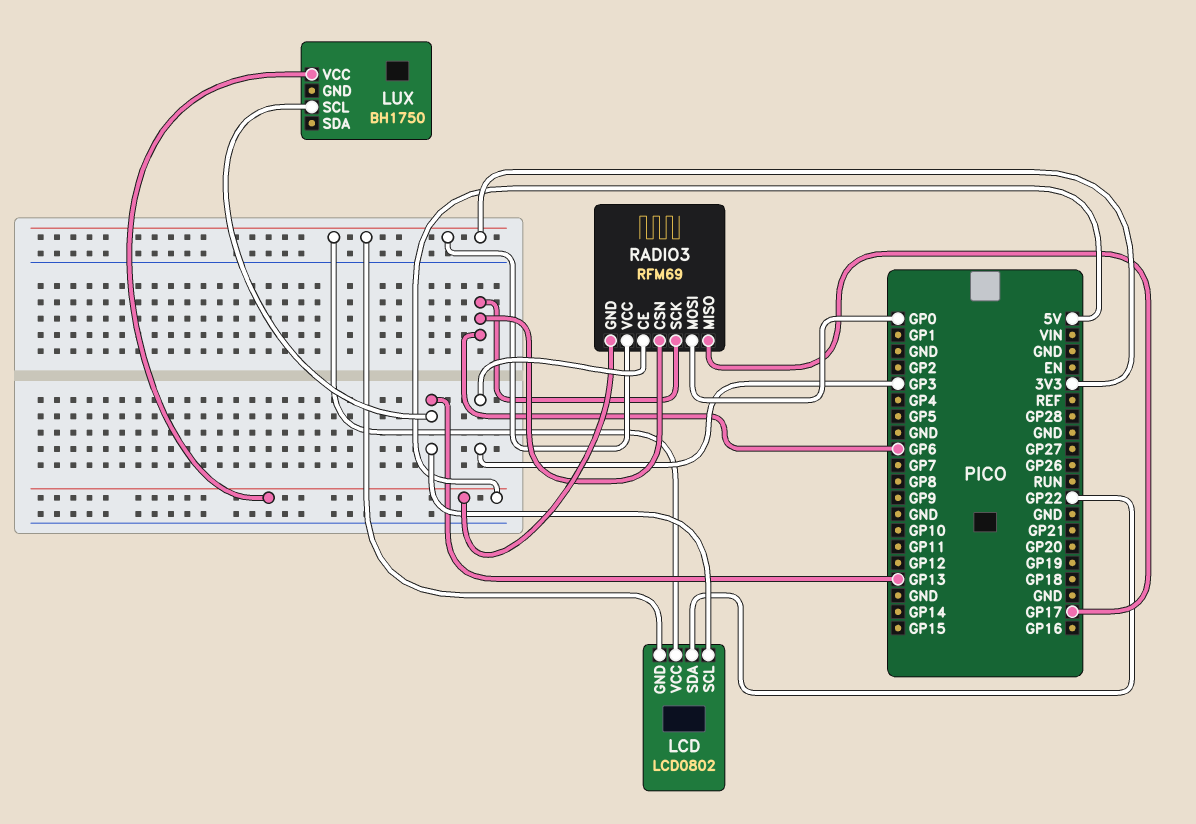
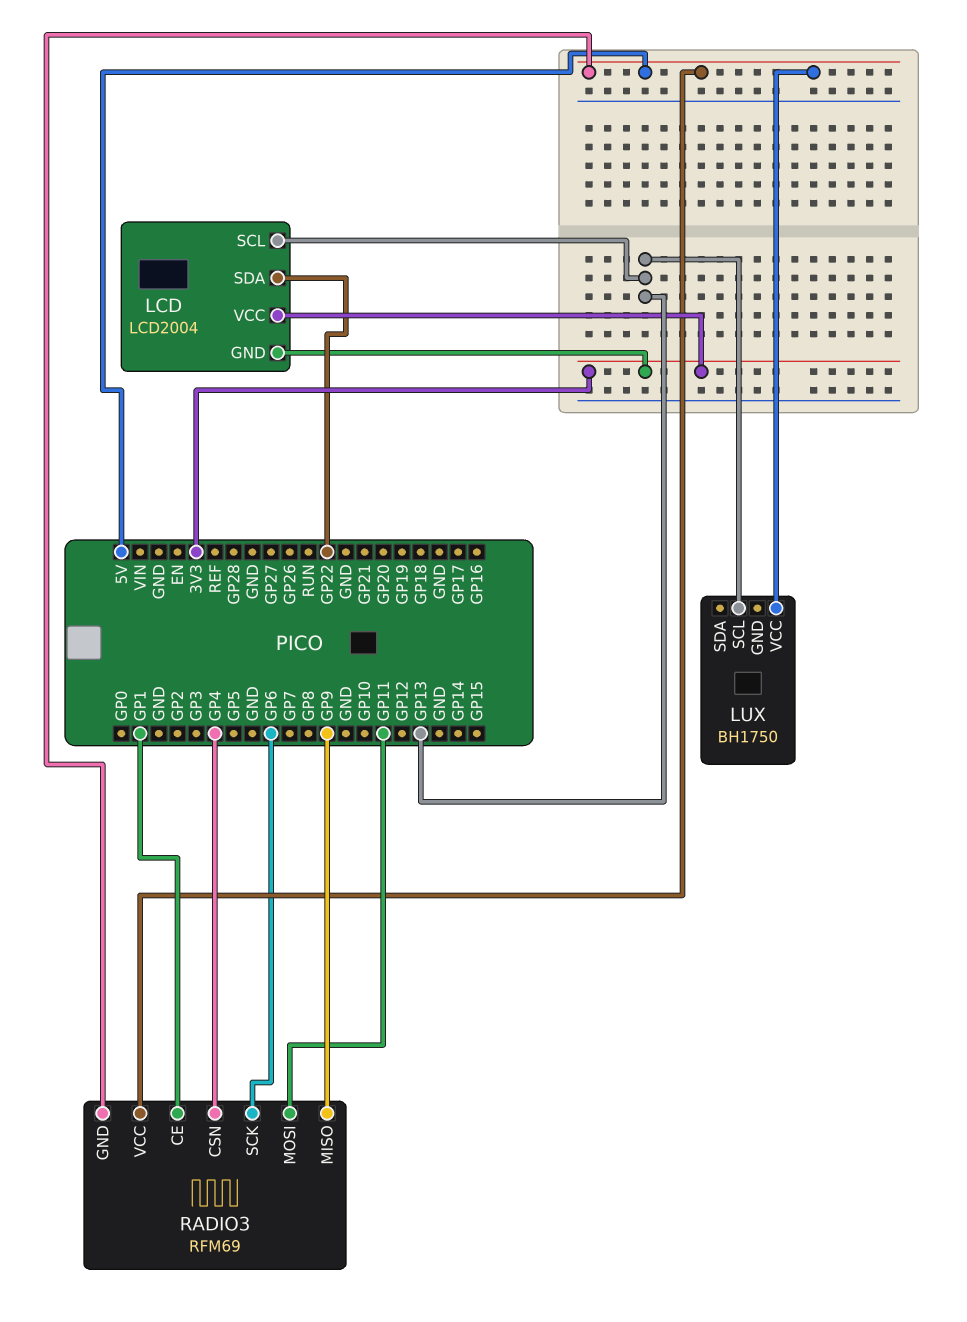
LCD: LCD0802 -> LCD2004
RADIO3 pin CE: GP3 -> GP1
RADIO3 pin CSN: GP6 -> GP4
RADIO3 pin MISO: GP17 -> GP9
RADIO3 pin MOSI: GP0 -> GP11
RADIO3 pin VCC: 3V3 -> 5V

